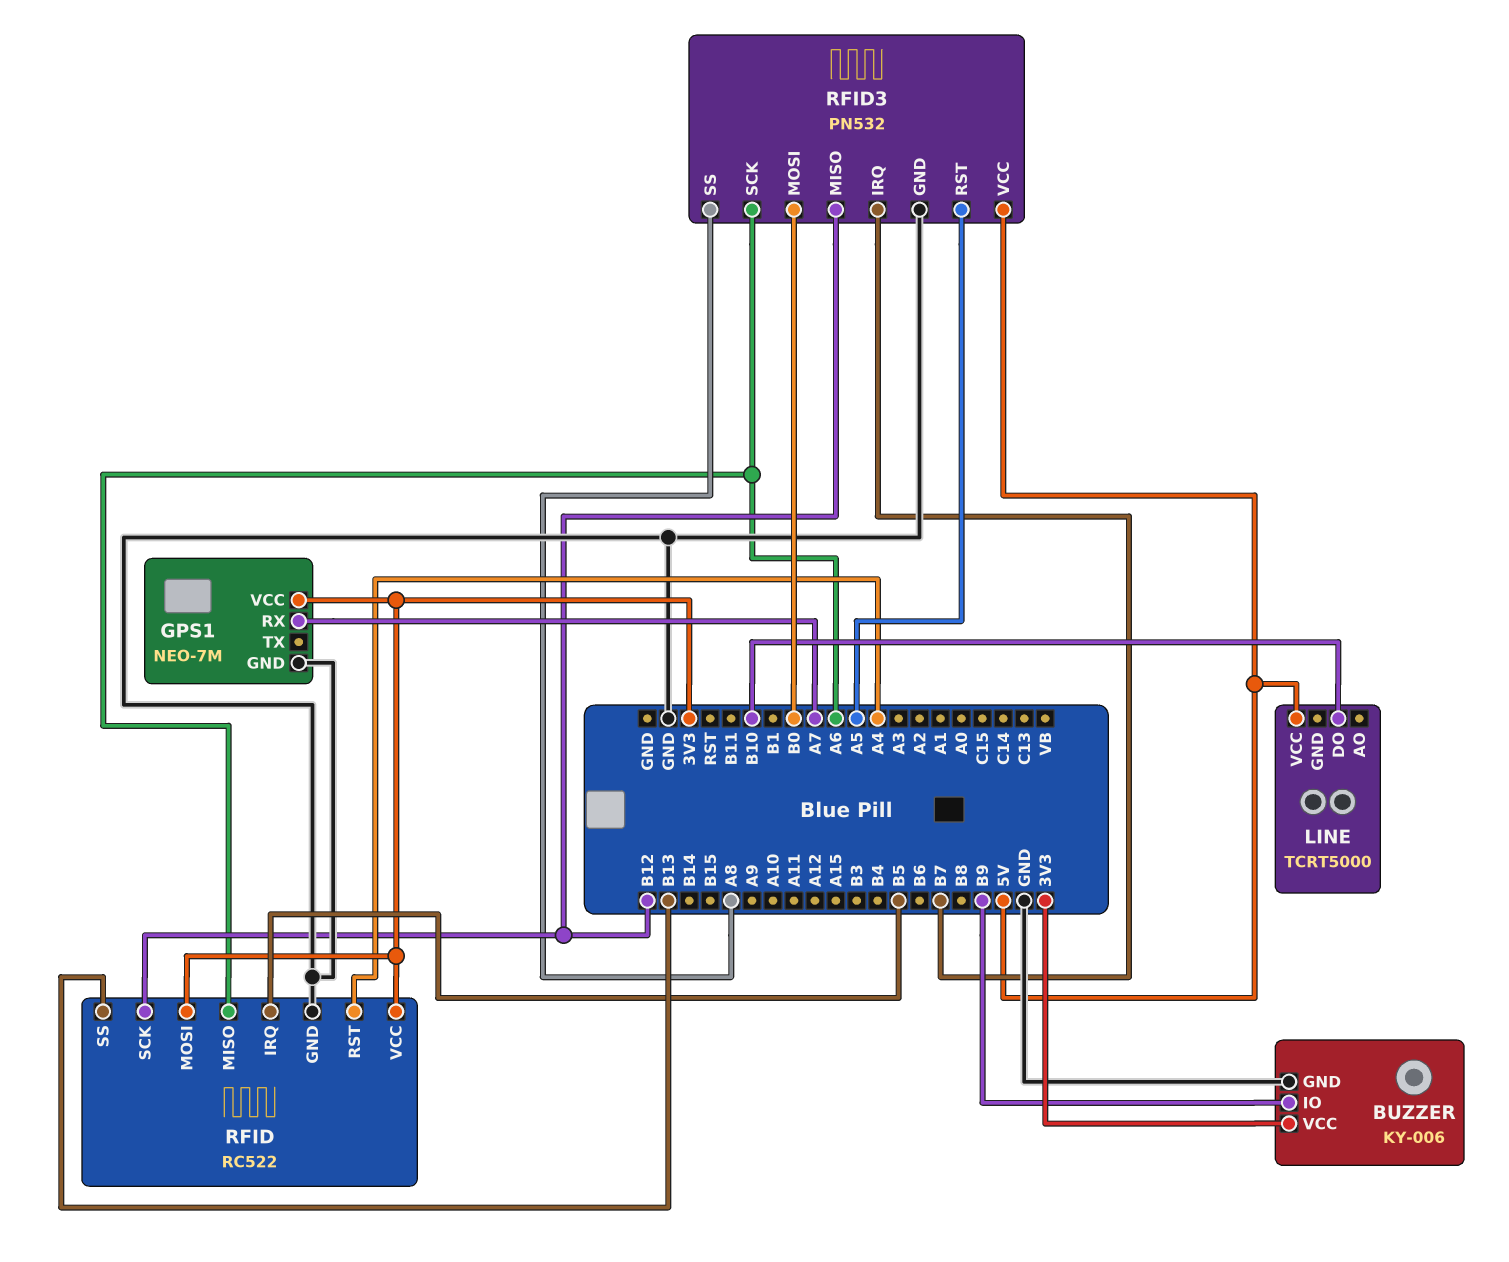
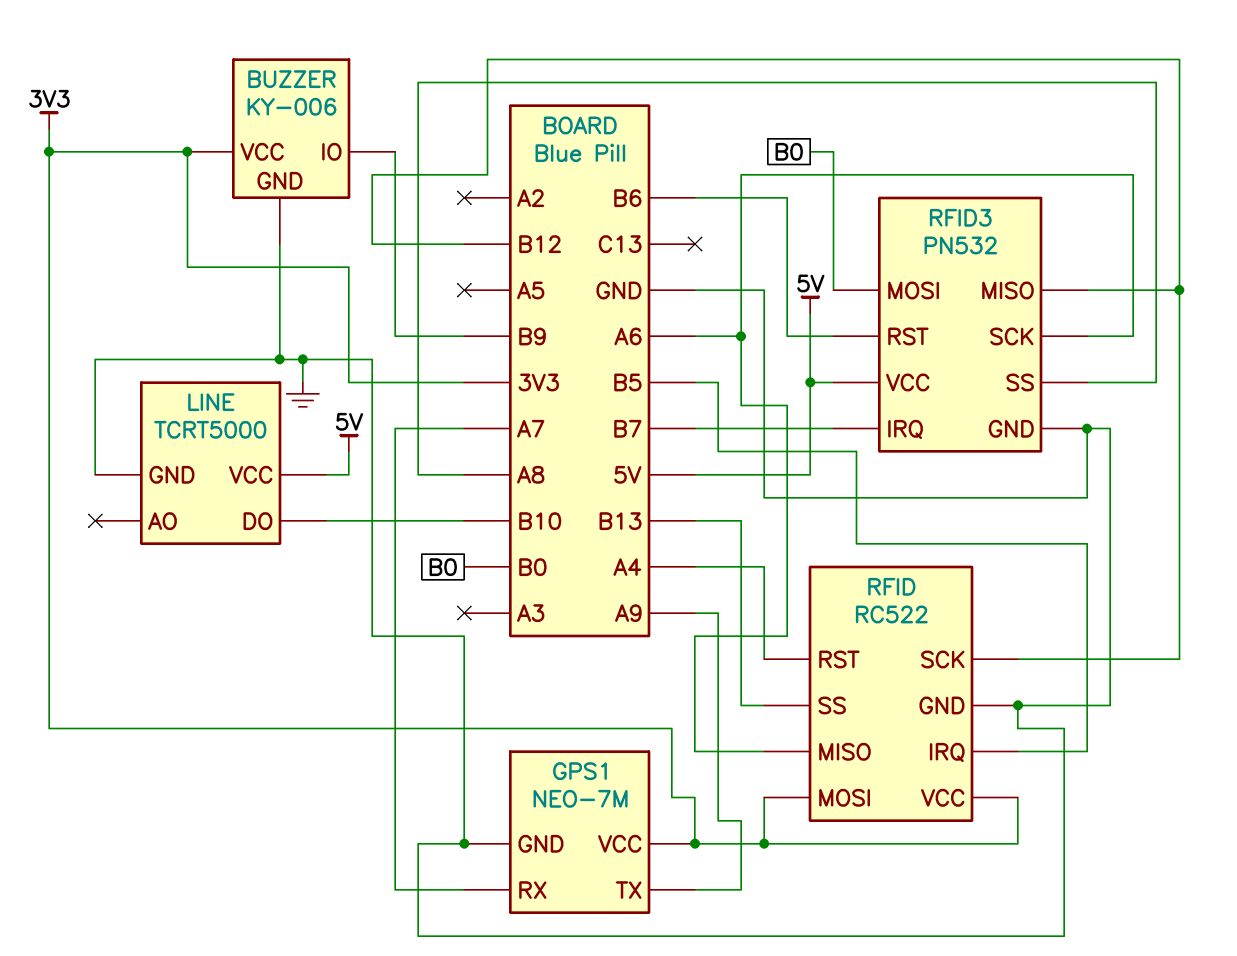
GPS1 pin TX: none -> A9
LINE pin GND: none -> GND
RFID3 pin RST: A5 -> B6

